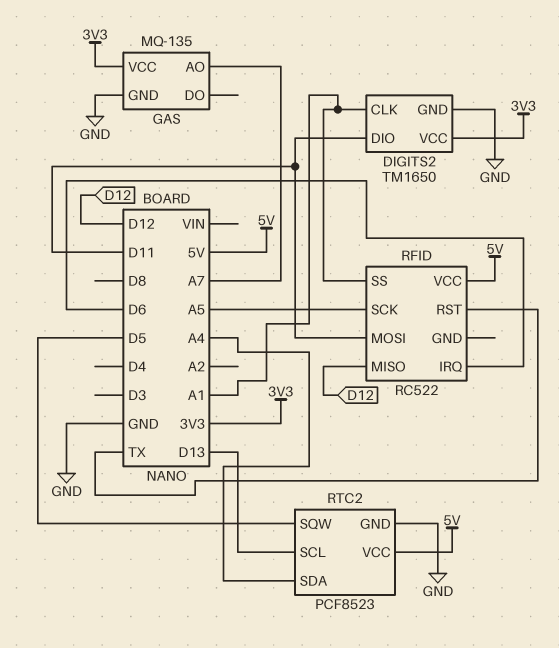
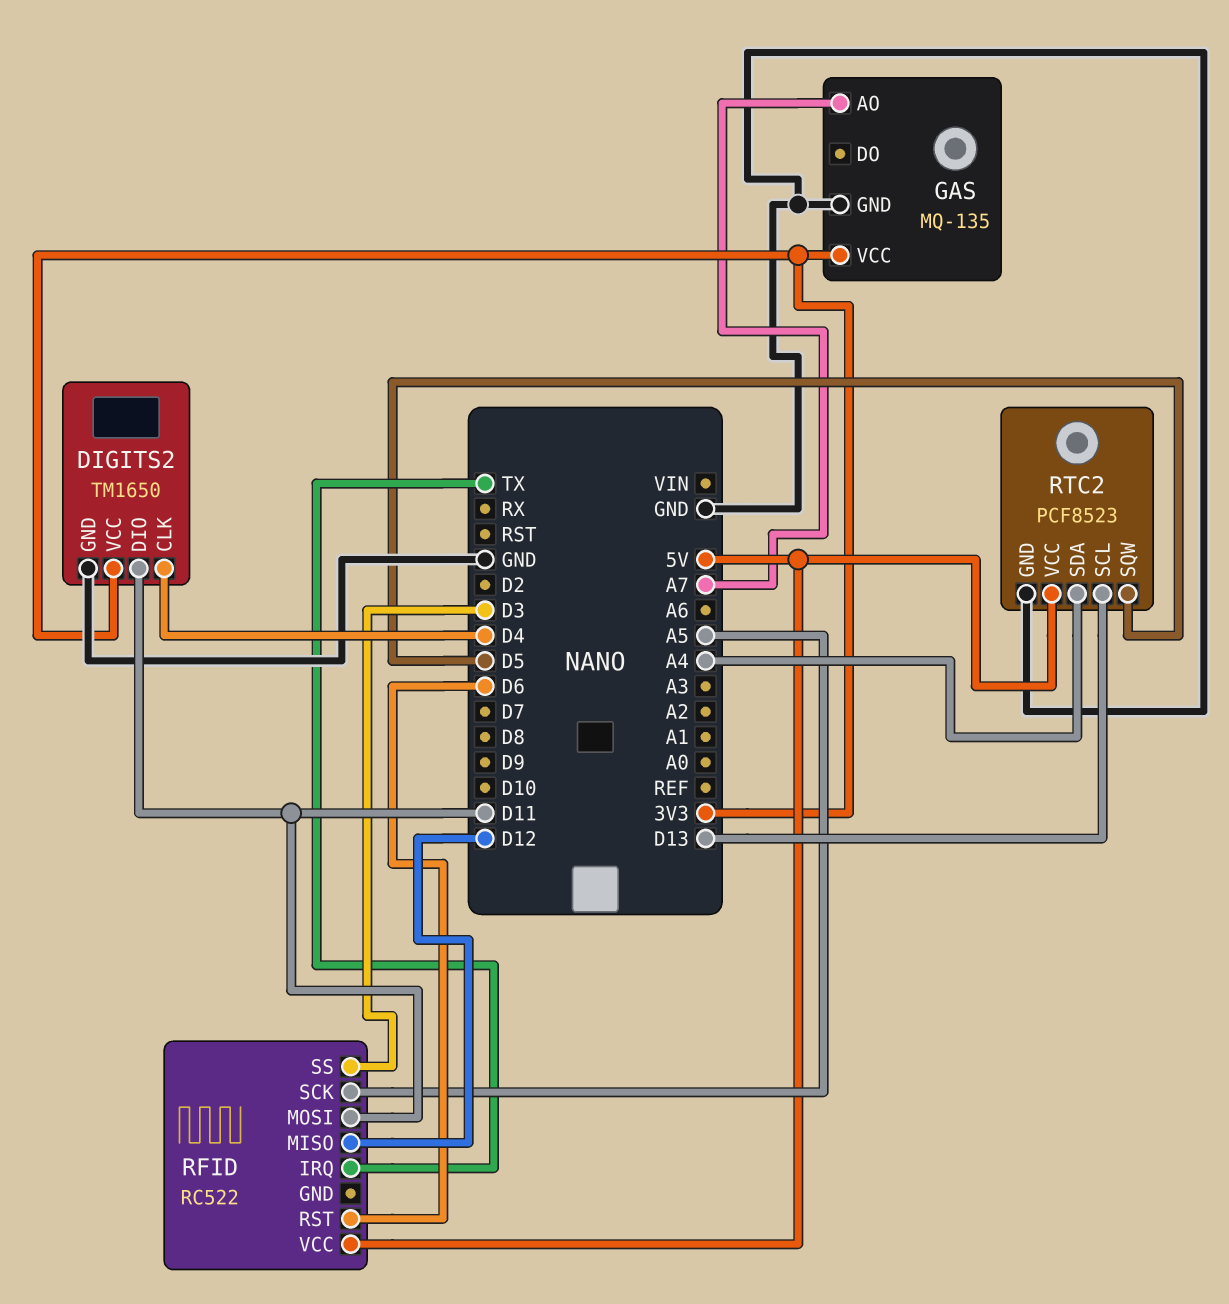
DIGITS2 pin CLK: A1 -> D4
RFID pin IRQ: D6 -> TX
RFID pin RST: TX -> D6
RFID pin SS: A1 -> D3

